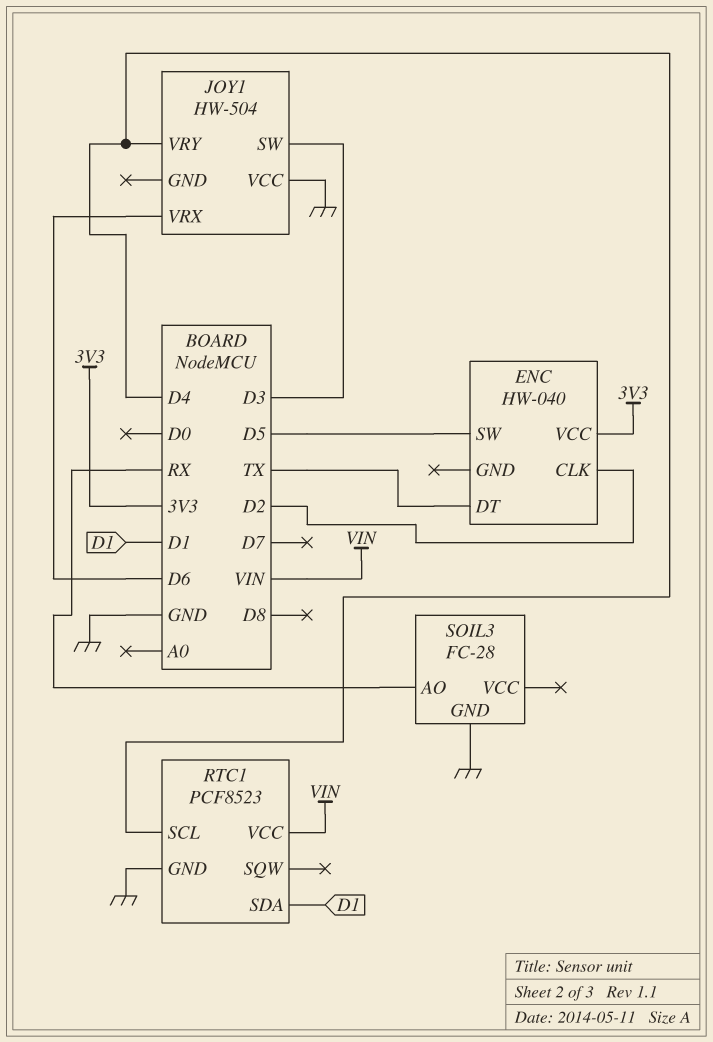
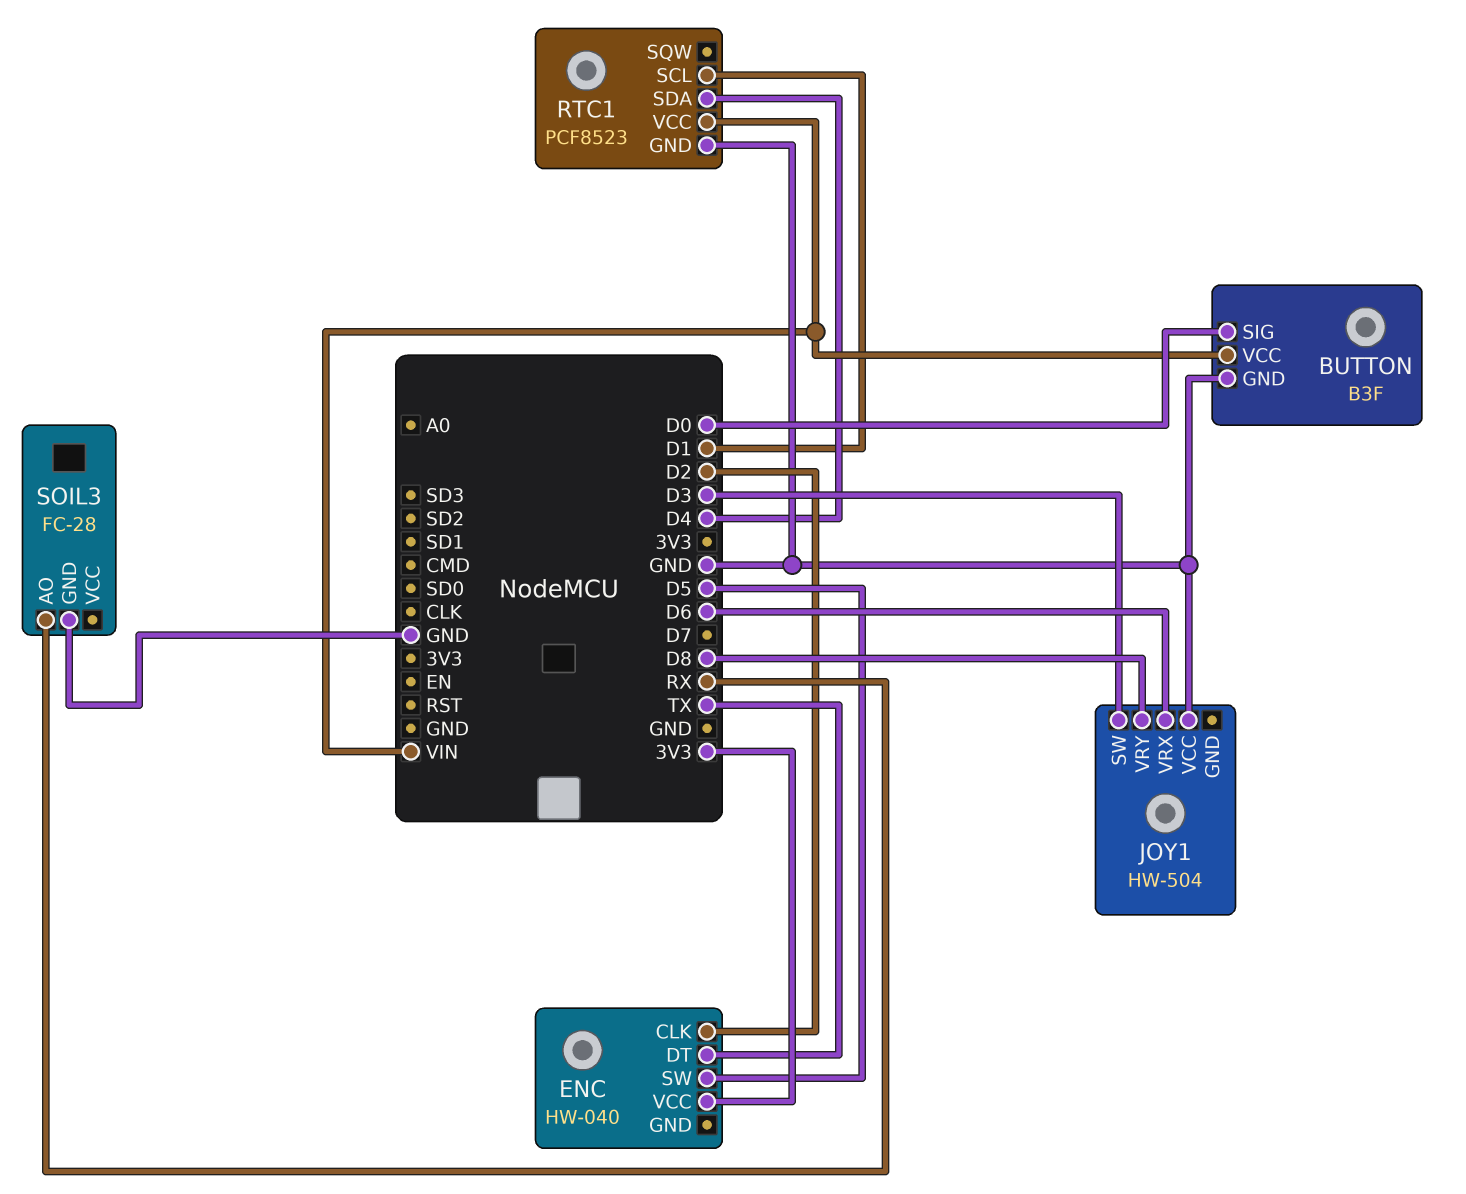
BUTTON: none -> B3F
BUTTON pin GND: none -> GND
BUTTON pin SIG: none -> D0
BUTTON pin VCC: none -> VIN
JOY1 pin VRY: D4 -> D8
RTC1 pin SCL: D4 -> D1
RTC1 pin SDA: D1 -> D4

